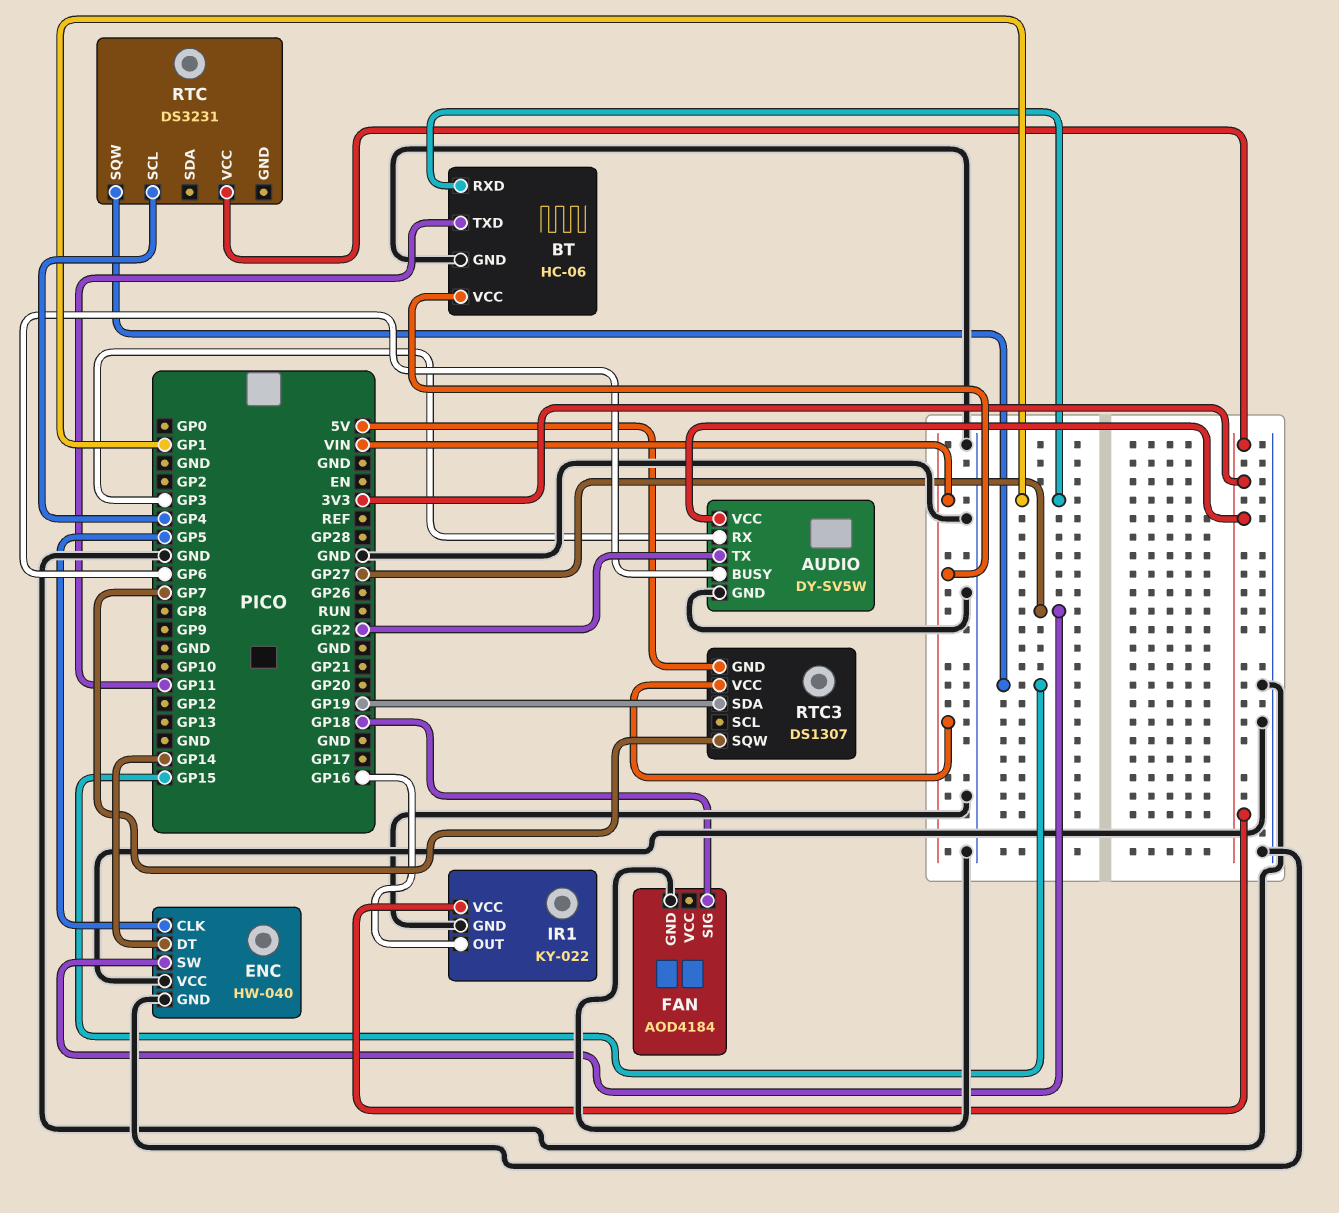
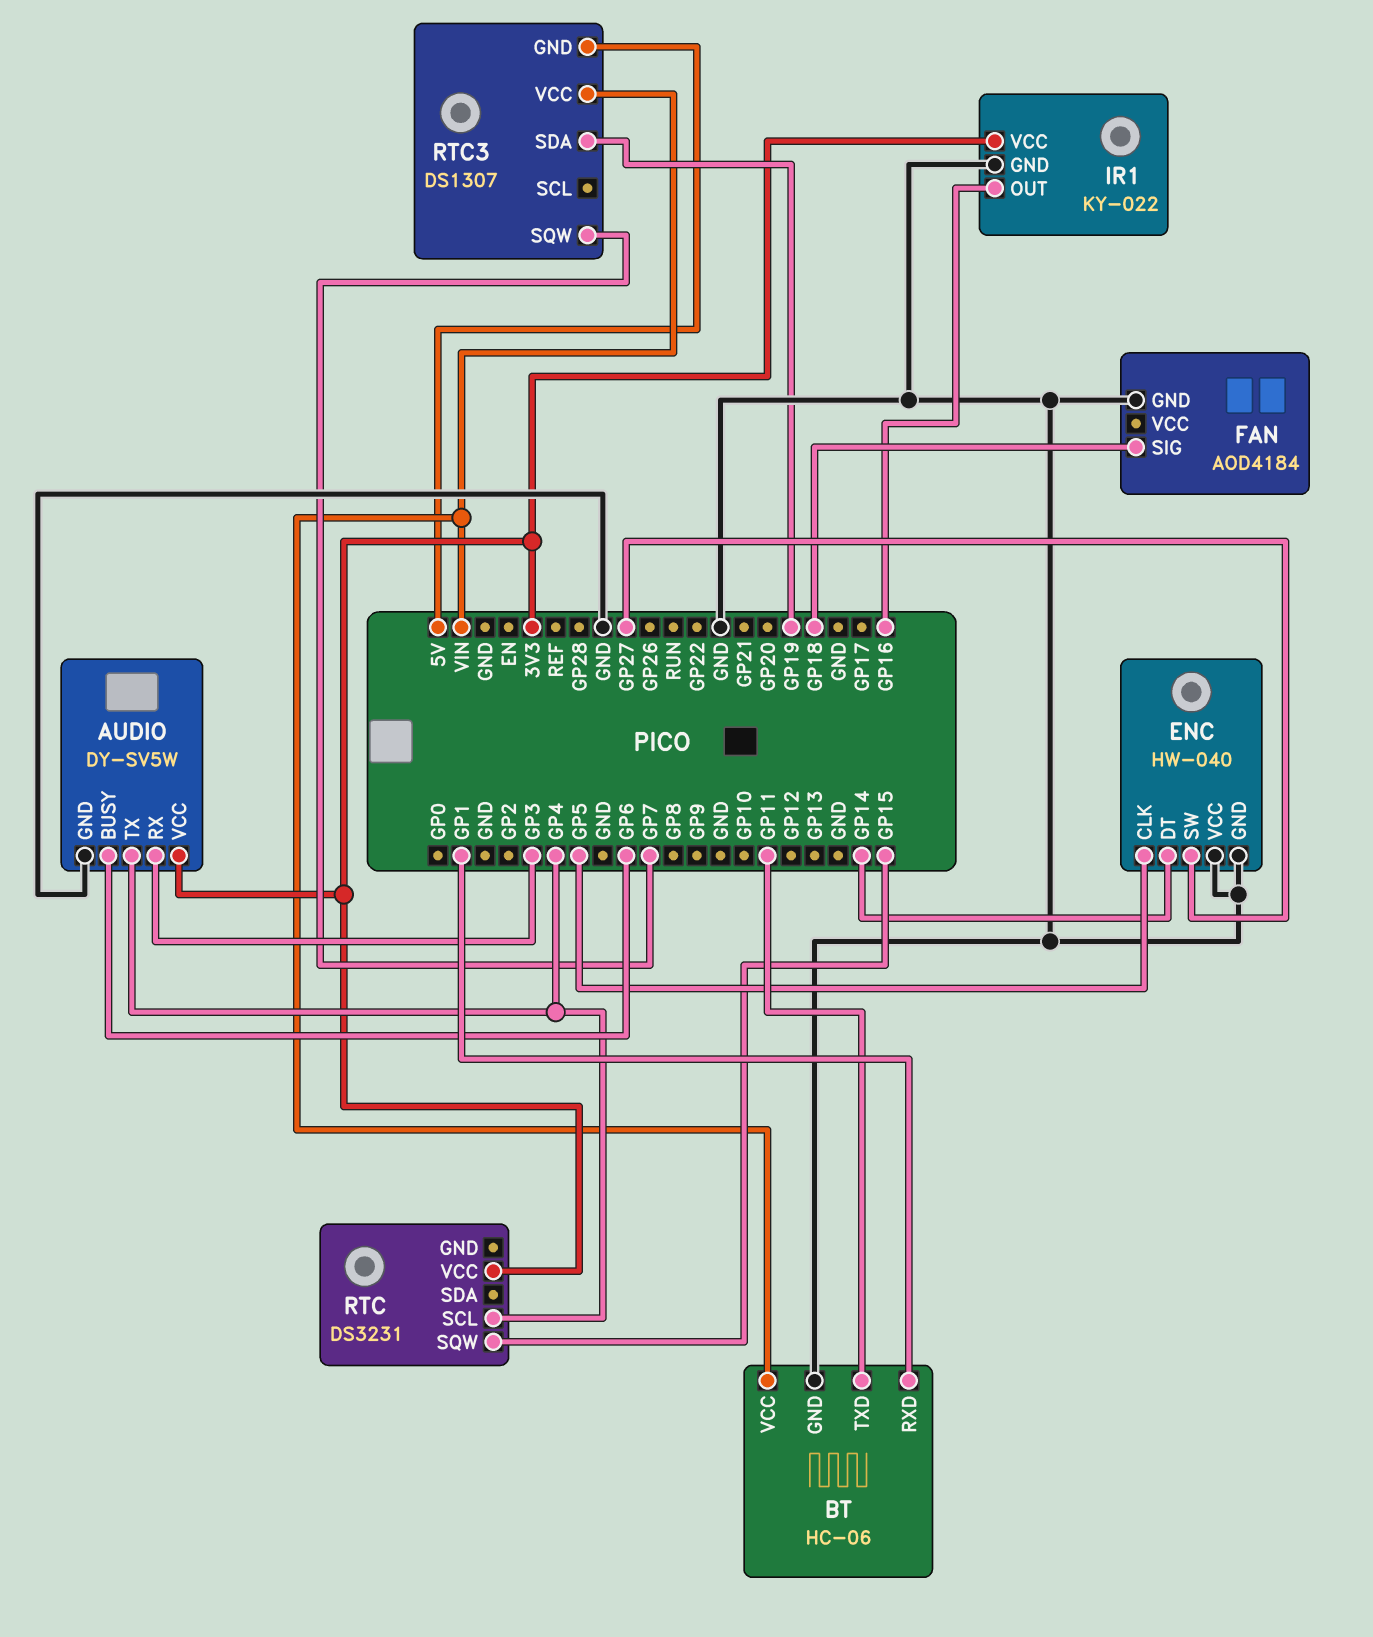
AUDIO pin TX: GP22 -> GP4

